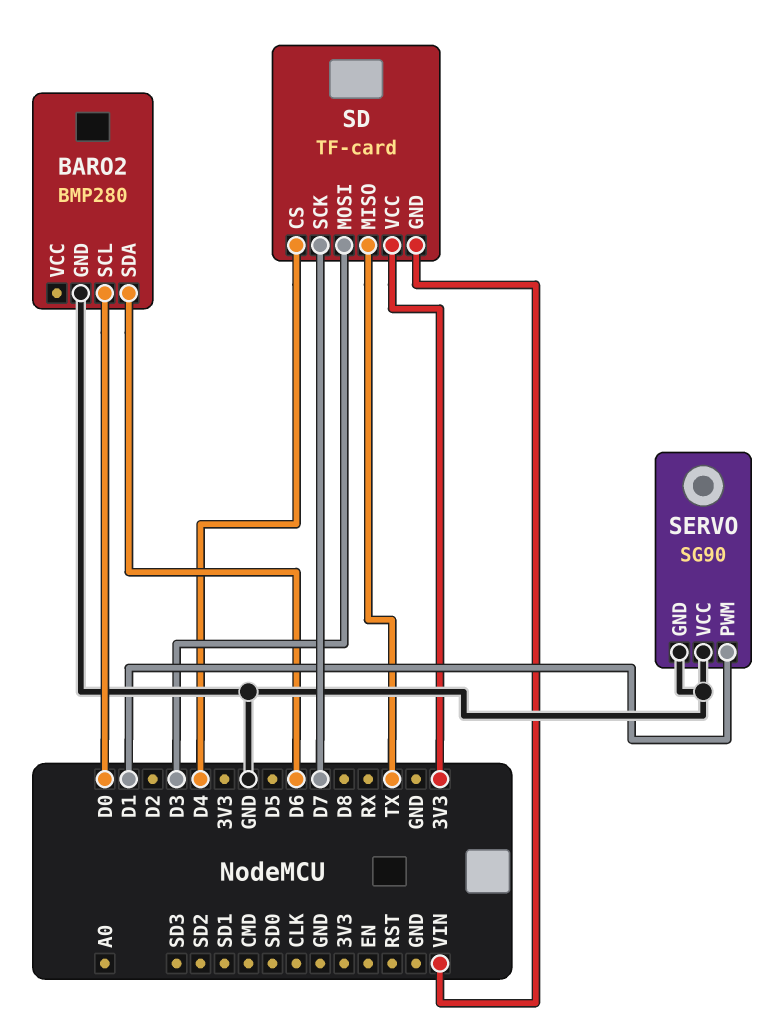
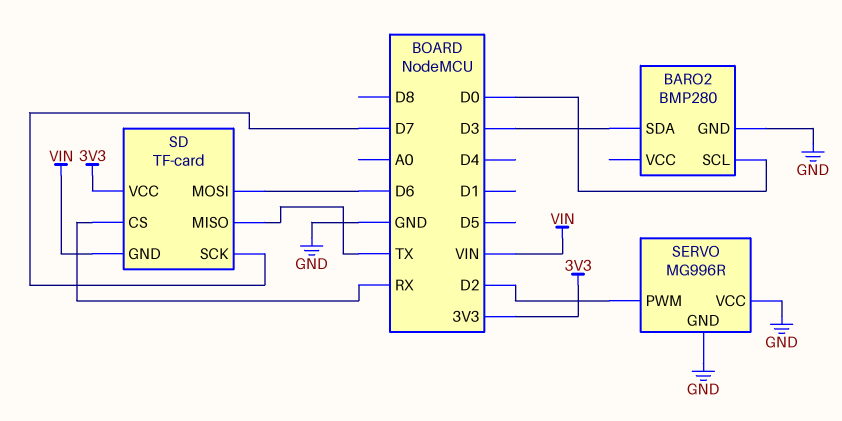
BARO2 pin SDA: D6 -> D3
SD pin CS: D4 -> RX
SD pin MOSI: D3 -> D6
SERVO: SG90 -> MG996R
SERVO pin PWM: D1 -> D2

